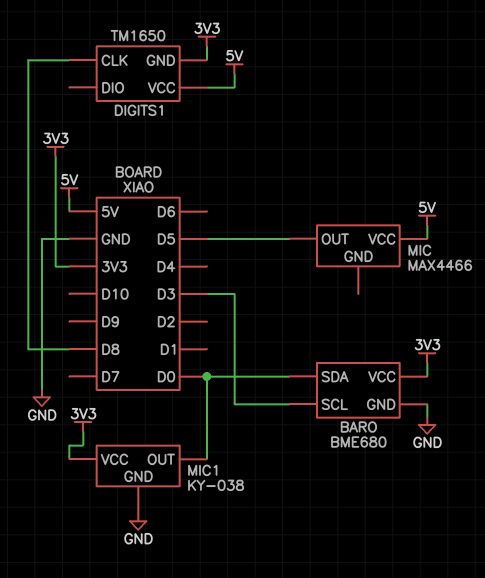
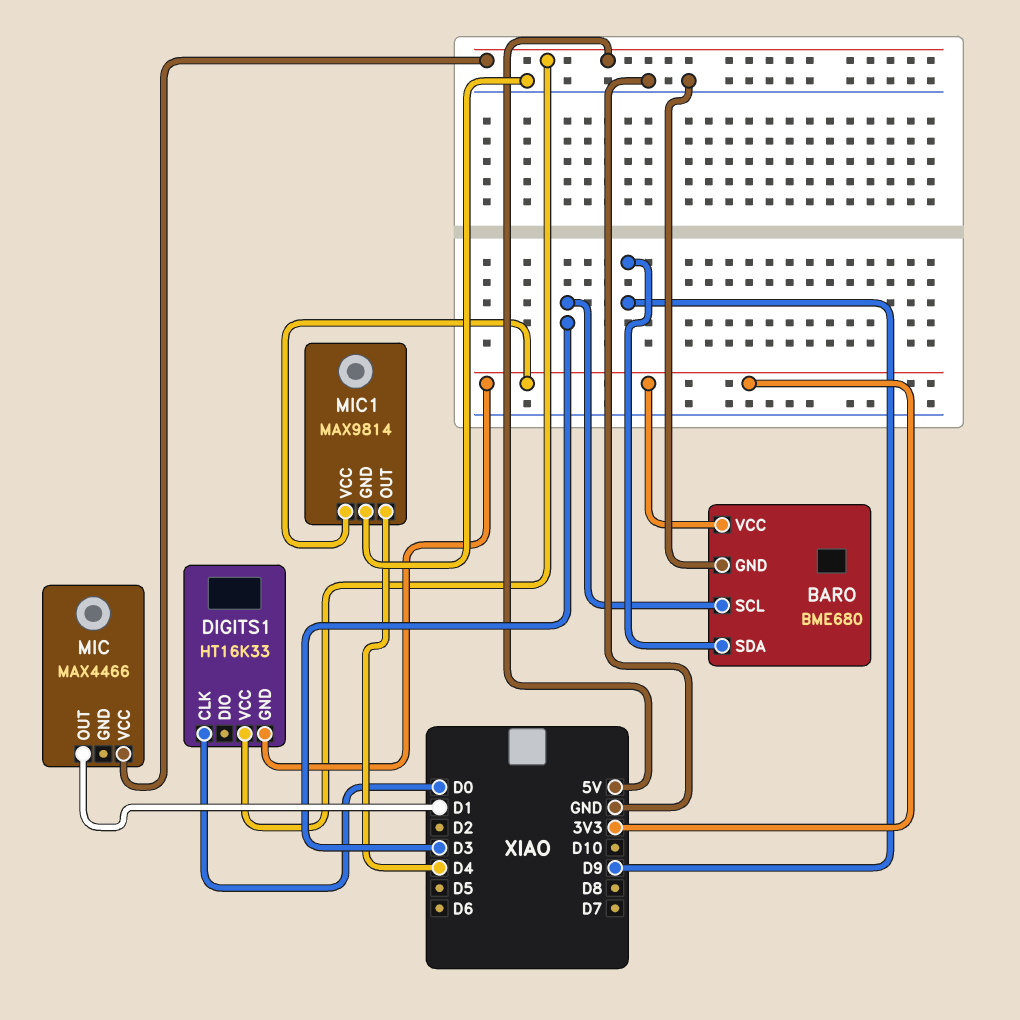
BARO pin SDA: D0 -> D9
DIGITS1: TM1650 -> HT16K33
DIGITS1 pin CLK: D8 -> D0
MIC pin OUT: D5 -> D1
MIC1: KY-038 -> MAX9814
MIC1 pin OUT: D0 -> D4

